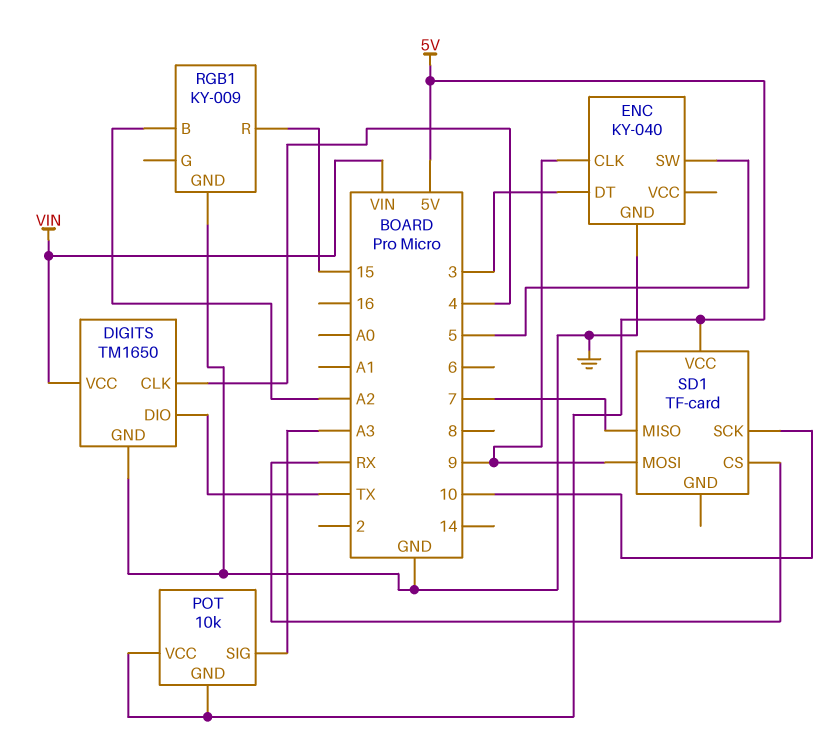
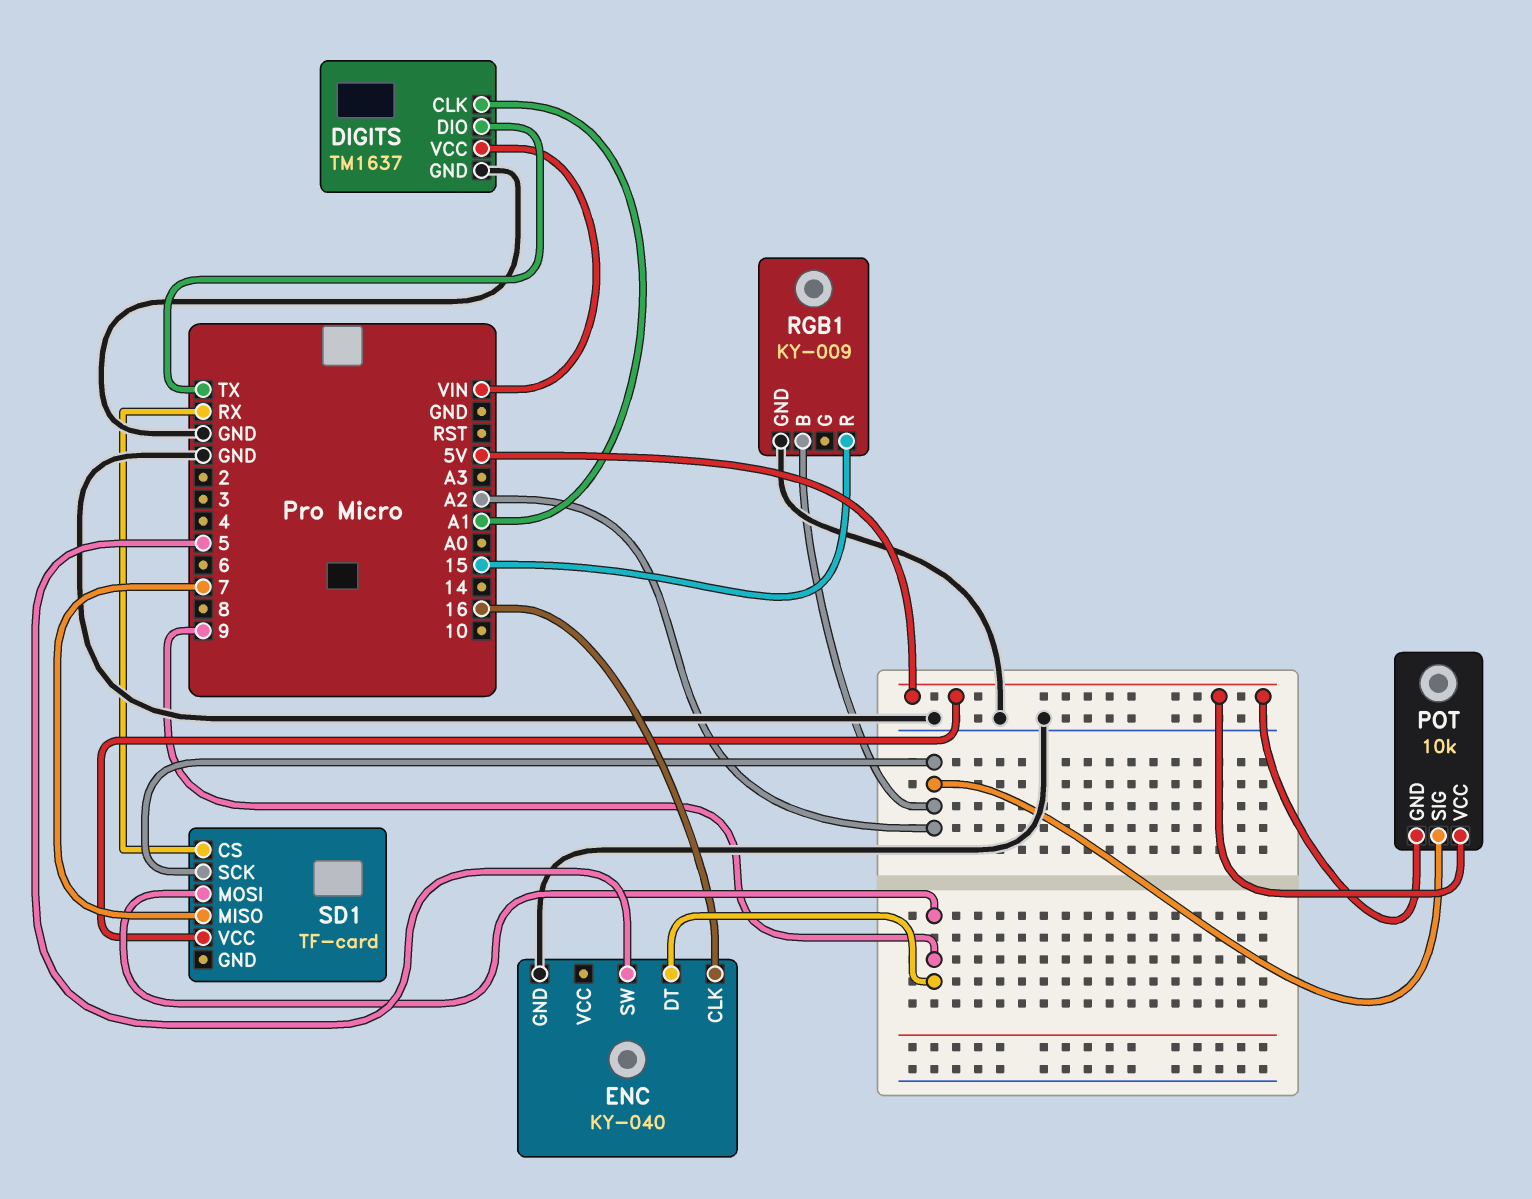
DIGITS: TM1650 -> TM1637
DIGITS pin CLK: 4 -> A1
ENC pin CLK: 9 -> 16
ENC pin DT: 3 -> 9
POT pin SIG: A3 -> A2
SD1 pin SCK: 10 -> A2

